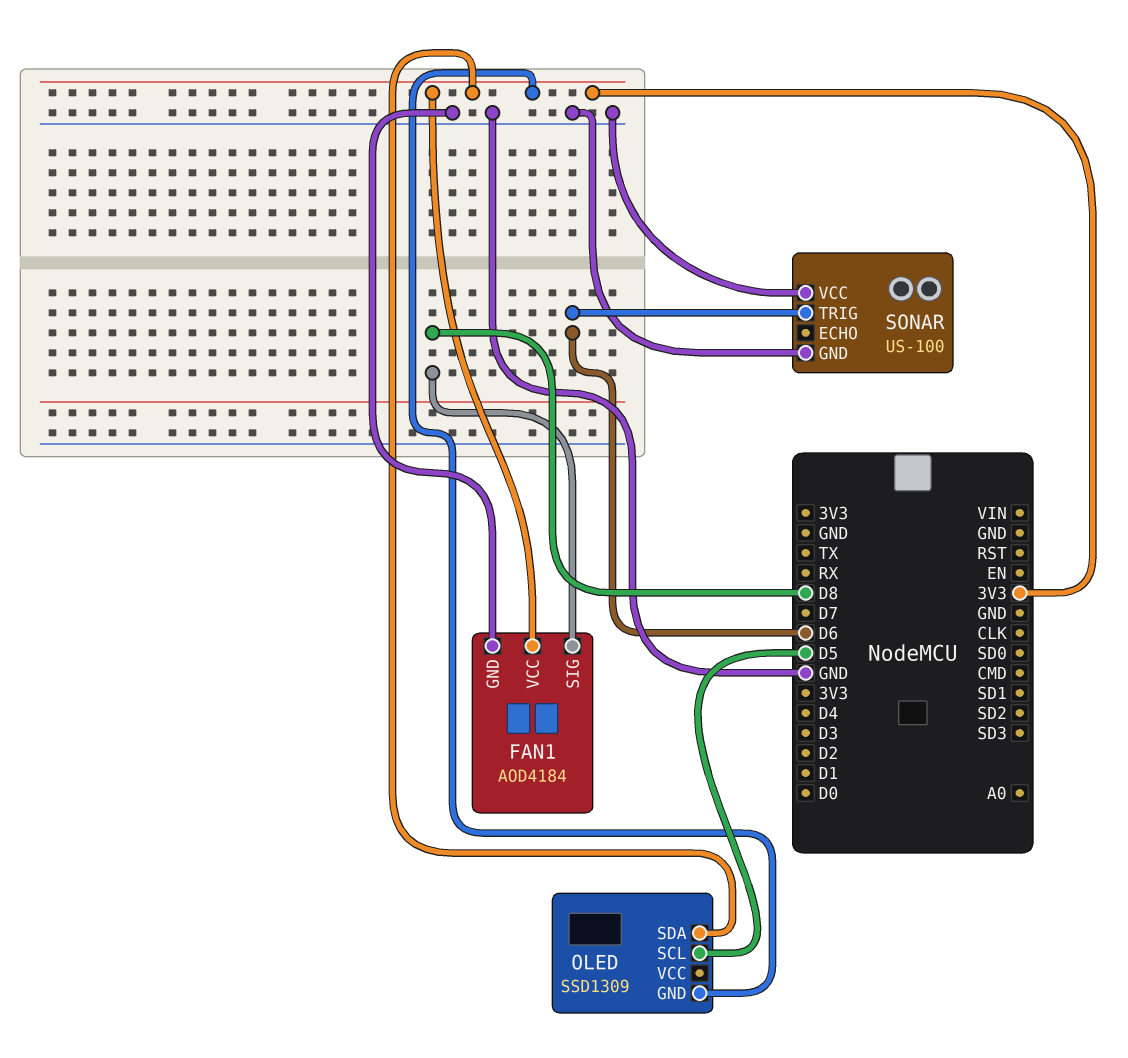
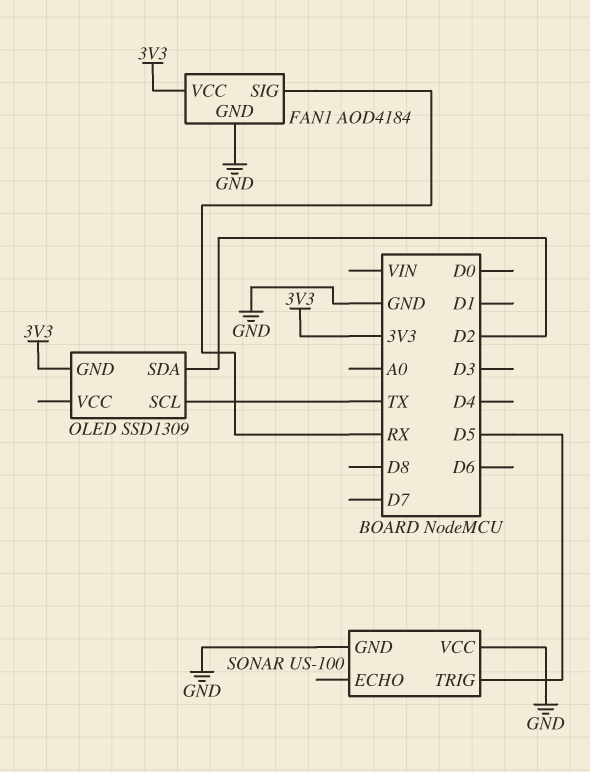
FAN1 pin SIG: D8 -> RX
OLED pin SCL: D5 -> TX
OLED pin SDA: 3V3 -> D2
SONAR pin TRIG: D6 -> D5

